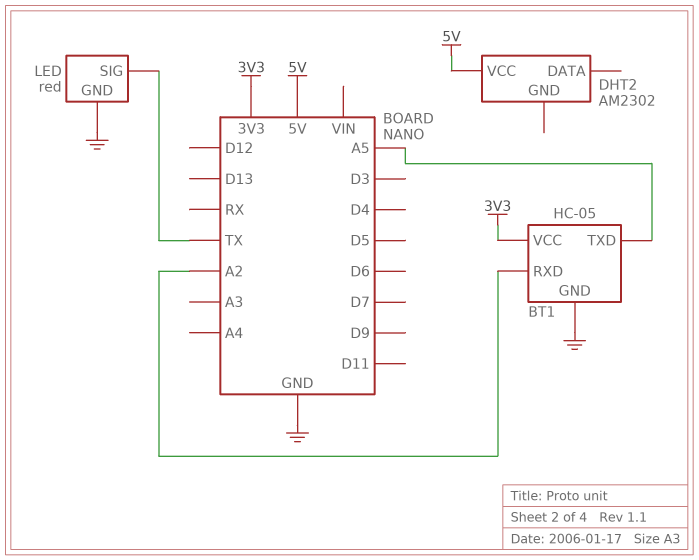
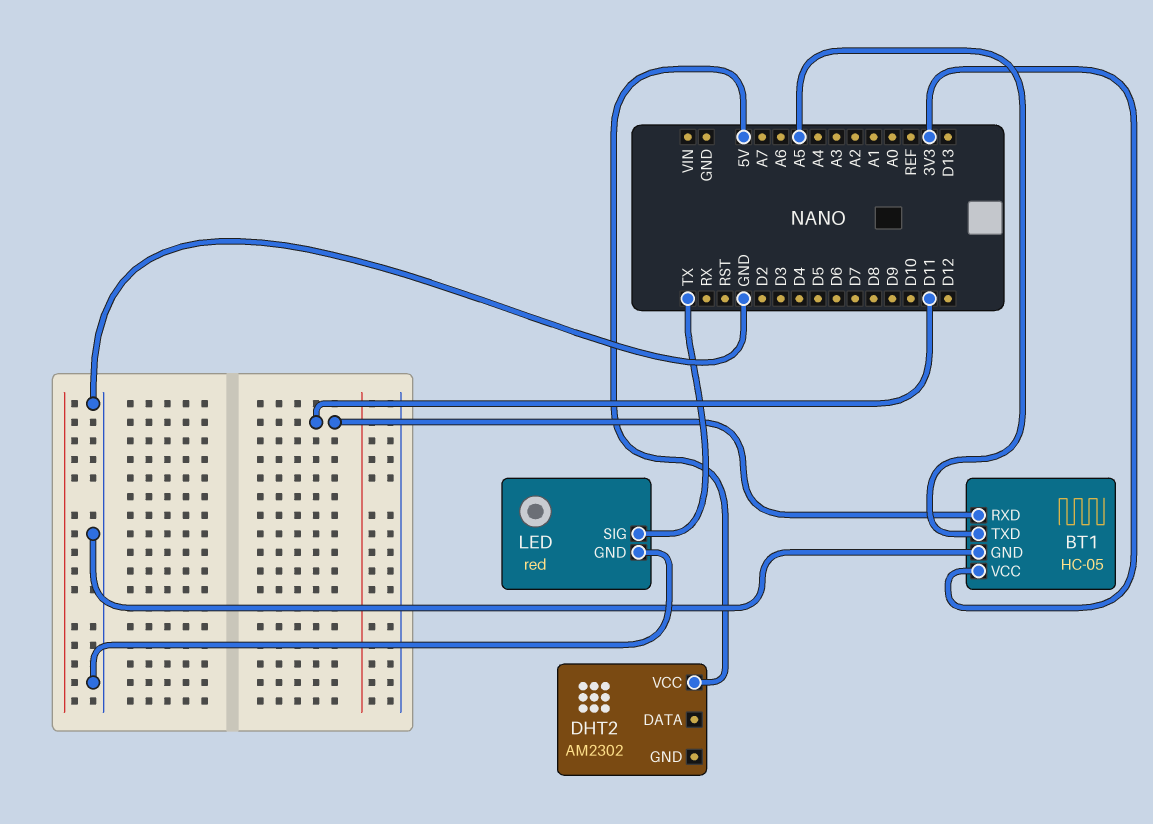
BT1 pin RXD: A2 -> D11

